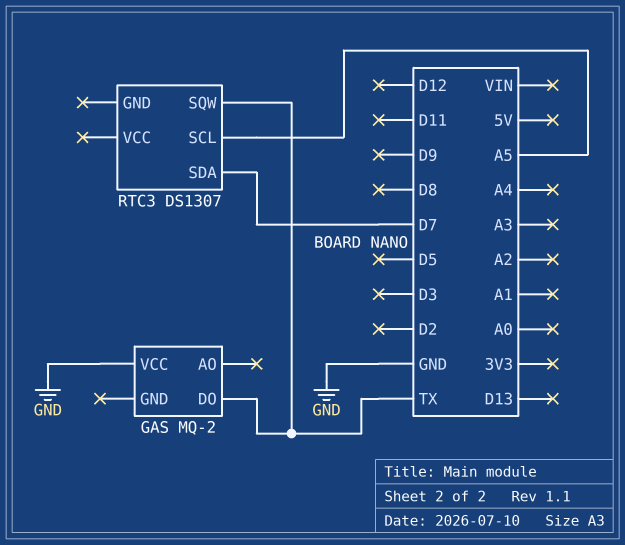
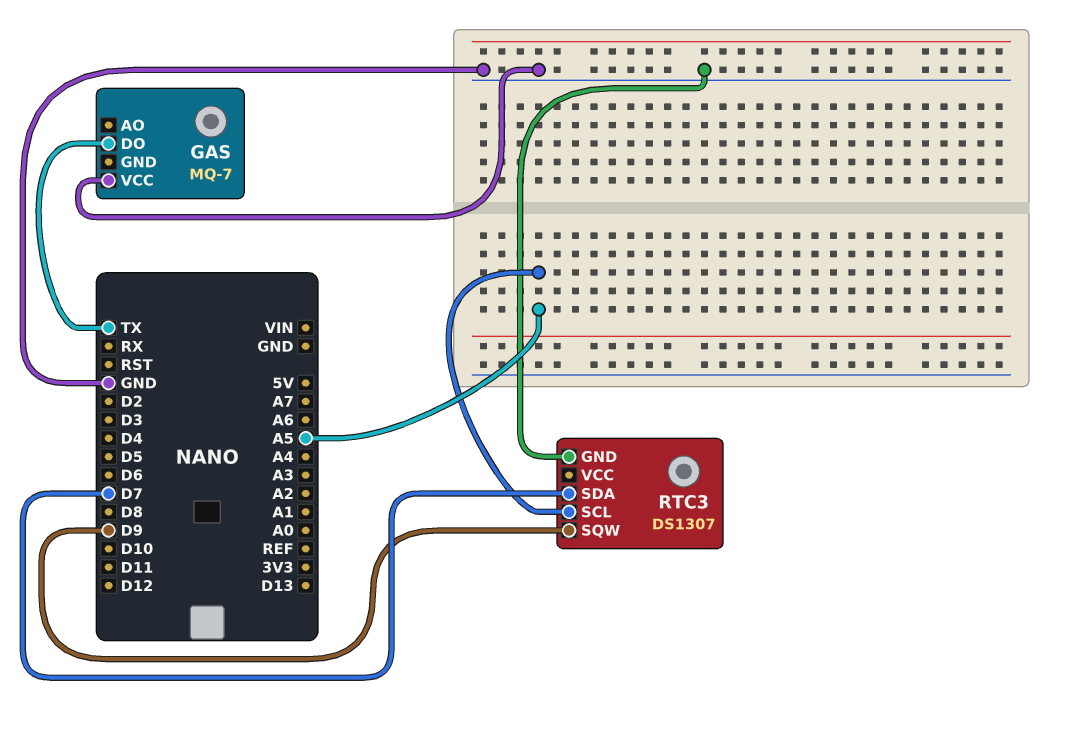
GAS: MQ-2 -> MQ-7
RTC3 pin GND: none -> GND
RTC3 pin SQW: TX -> D9

